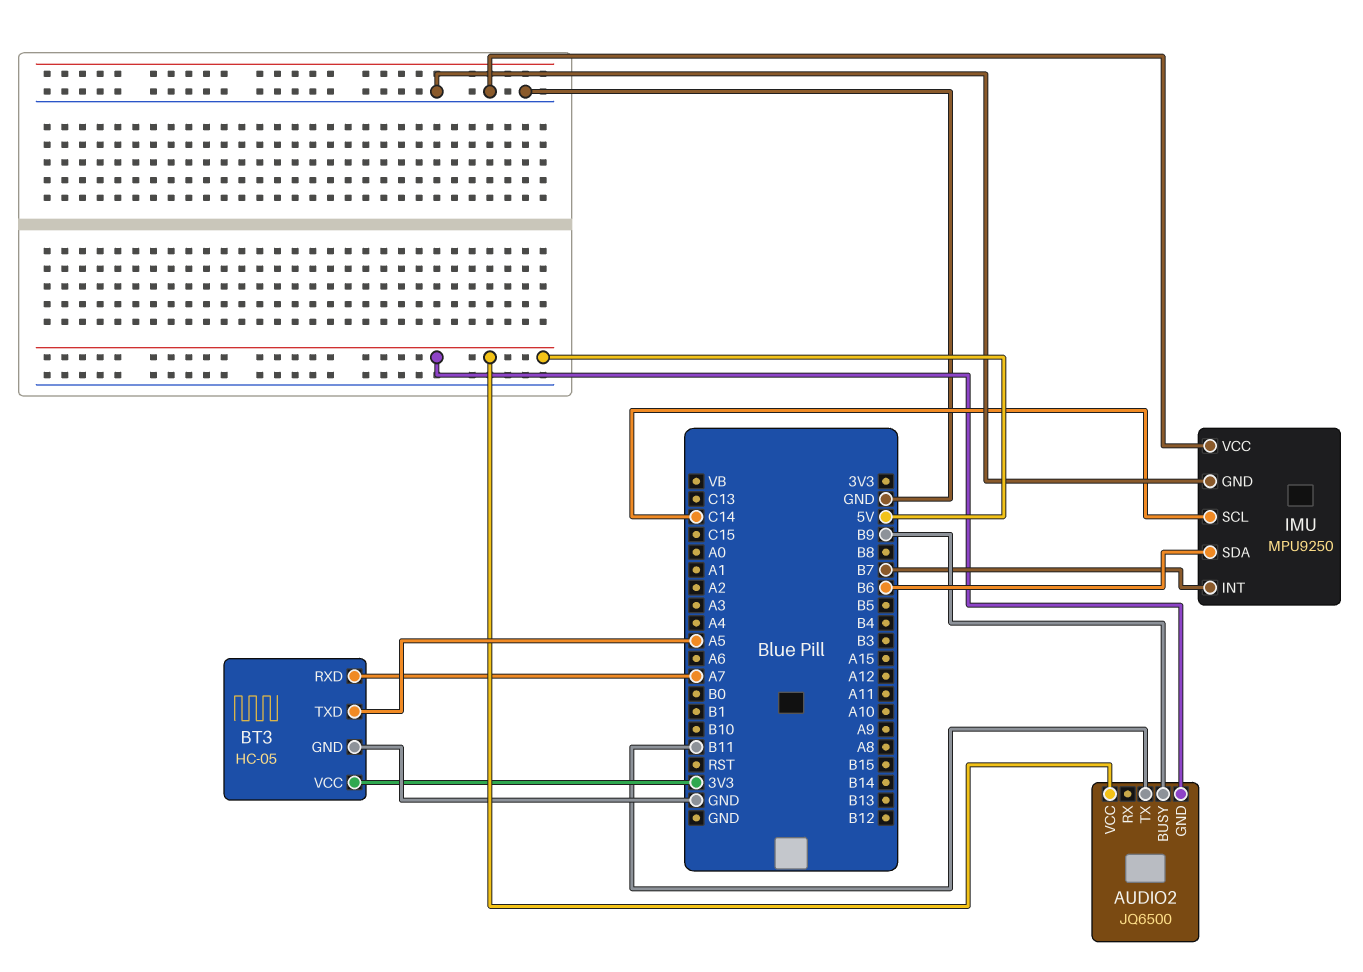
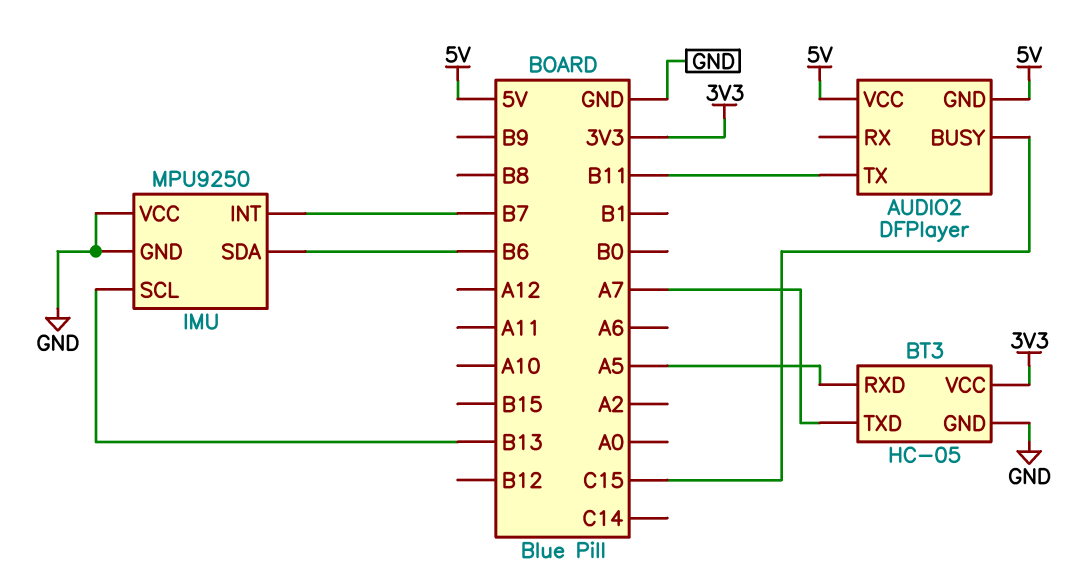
AUDIO2: JQ6500 -> DFPlayer
AUDIO2 pin BUSY: B9 -> C15
BT3 pin RXD: A7 -> A5
BT3 pin TXD: A5 -> A7
IMU pin SCL: C14 -> B13

